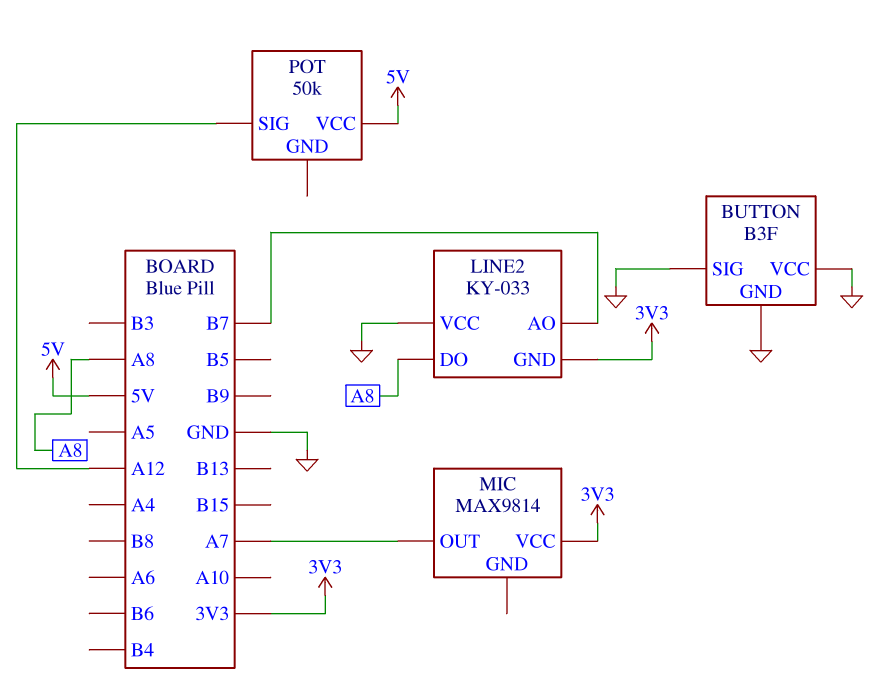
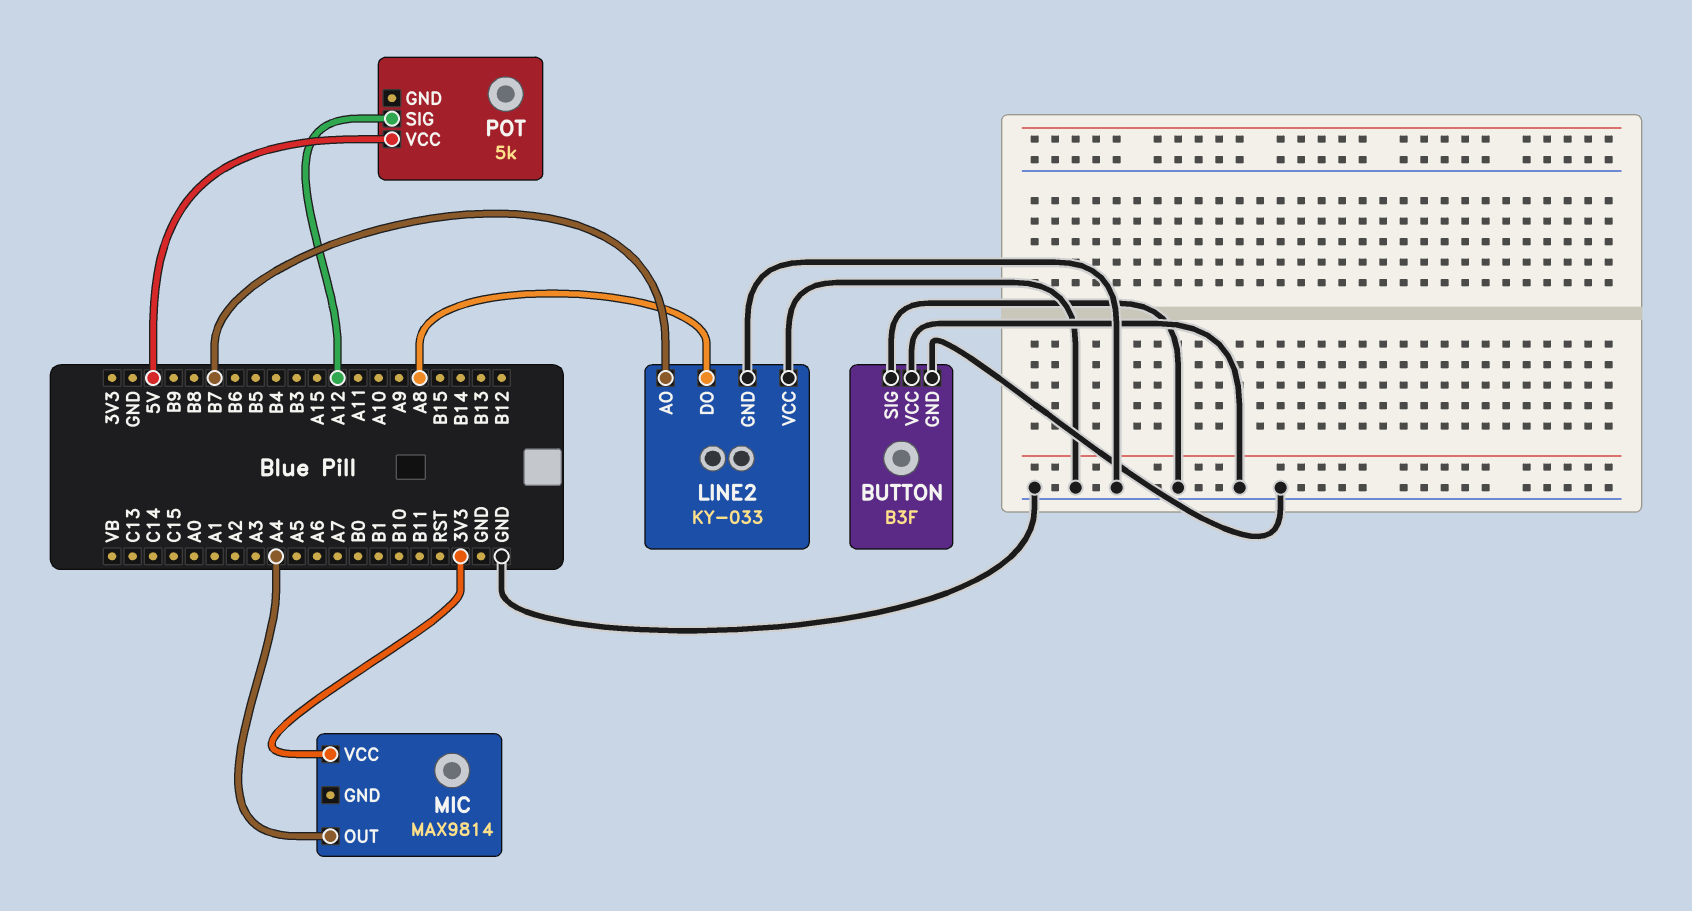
LINE2 pin GND: 3V3 -> GND
MIC pin OUT: A7 -> A4
POT: 50k -> 5k

